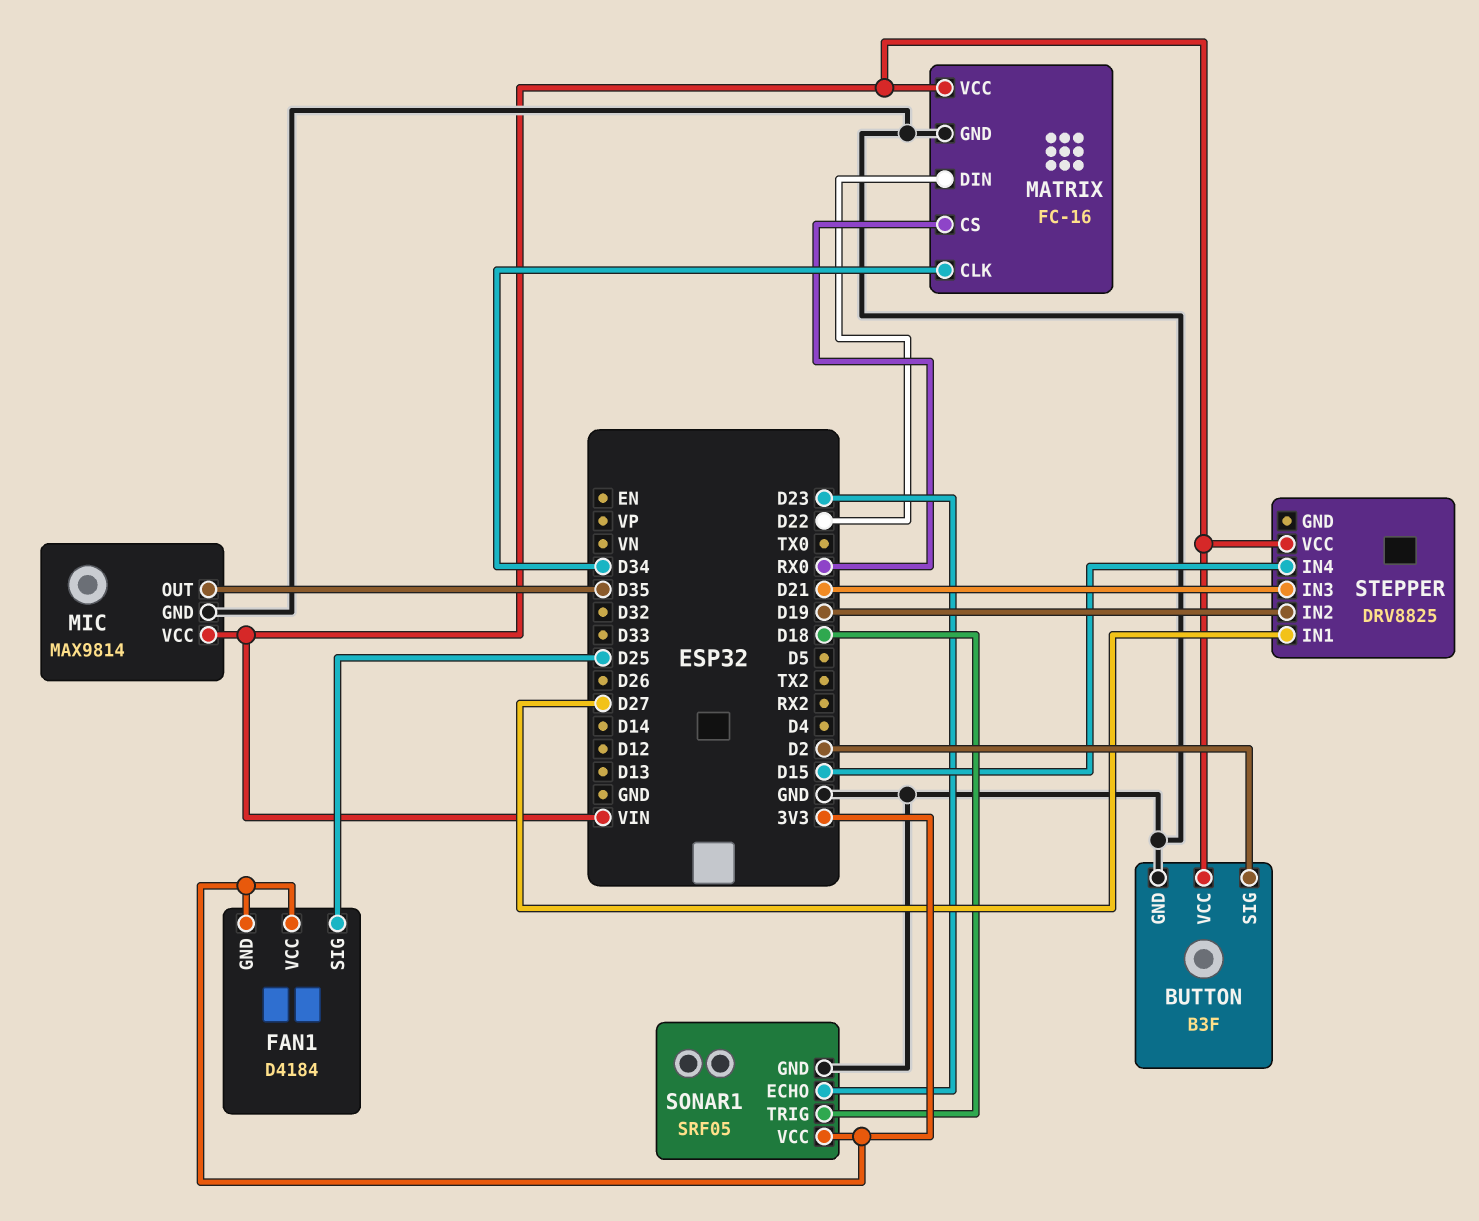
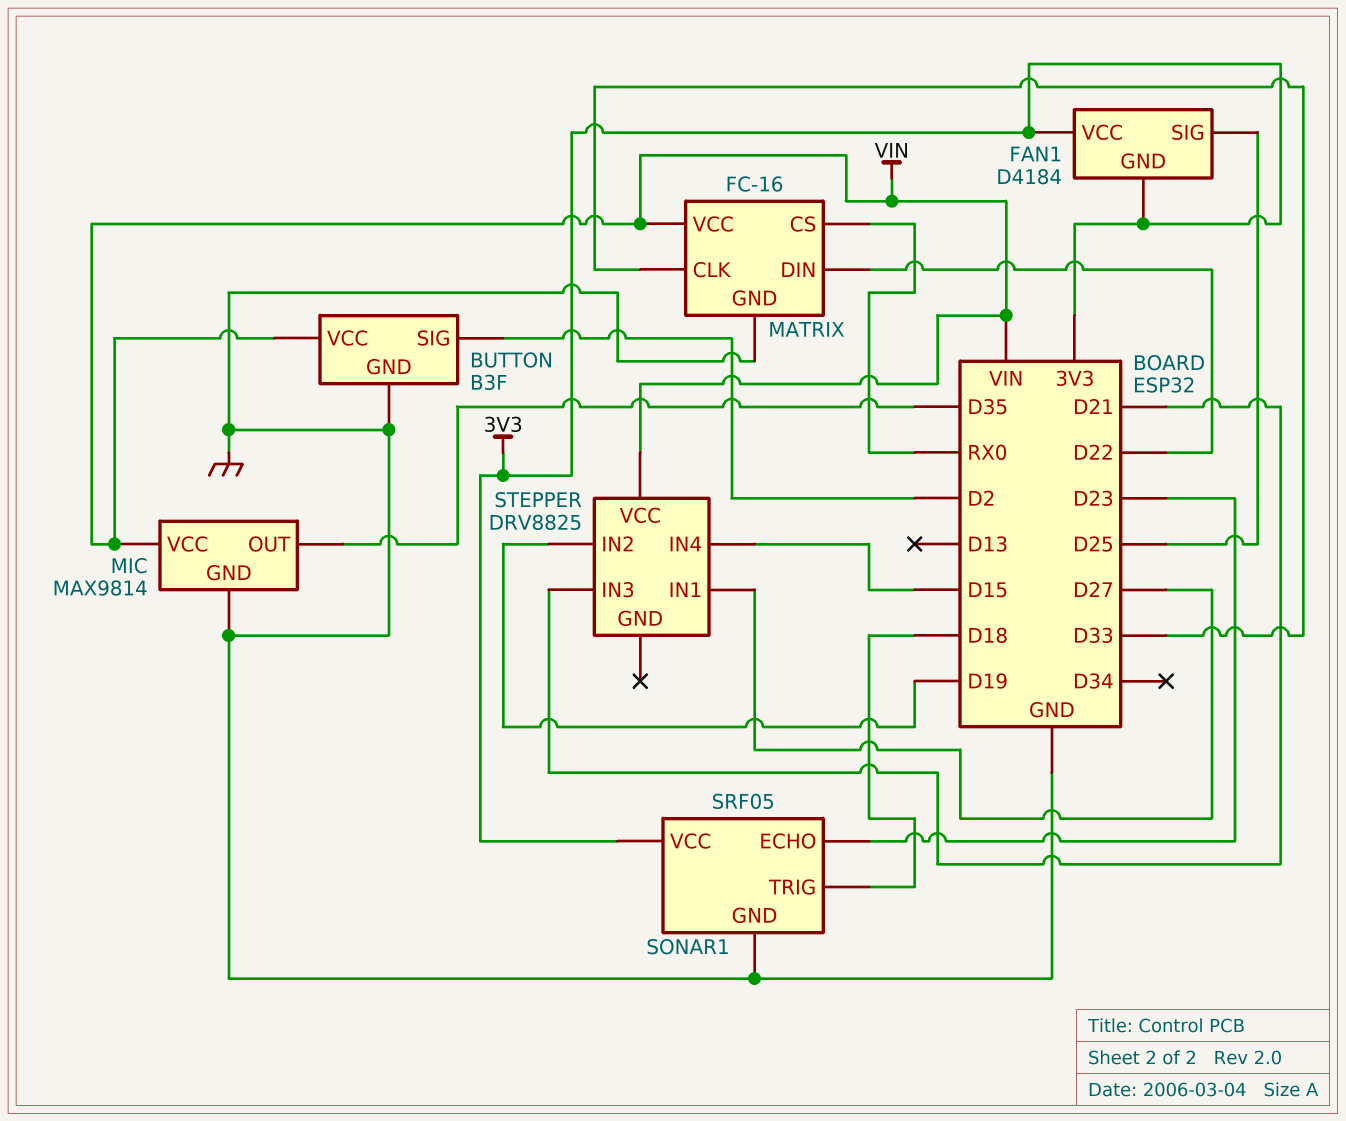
MATRIX pin CLK: D34 -> D33

